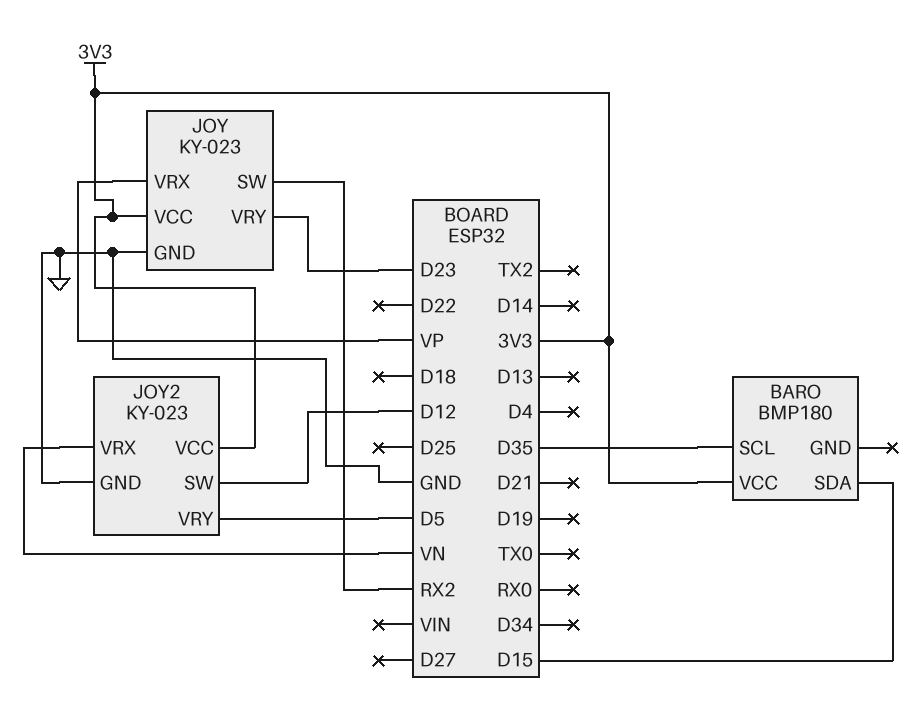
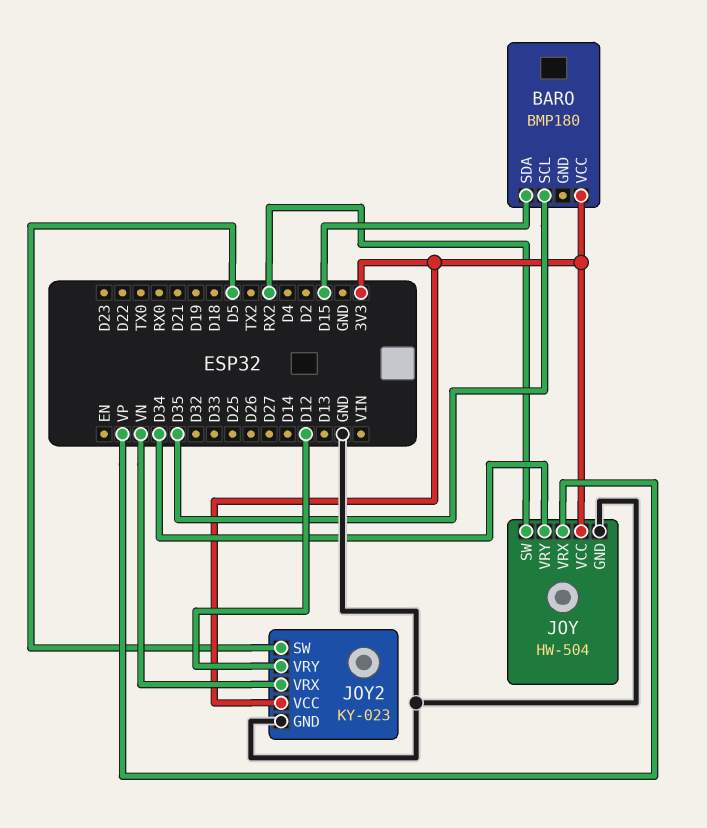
JOY: KY-023 -> HW-504
JOY pin VRY: D23 -> D34
JOY2 pin SW: D12 -> D5
JOY2 pin VRY: D5 -> D12

